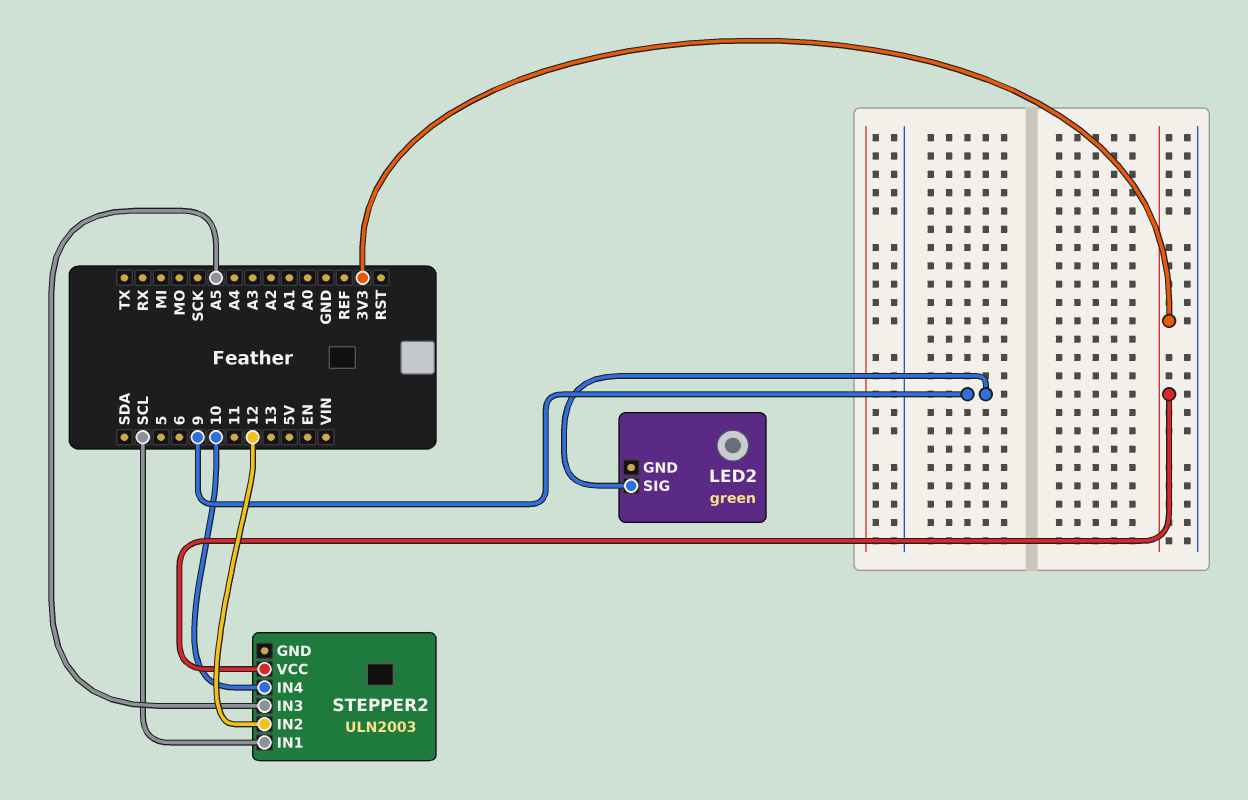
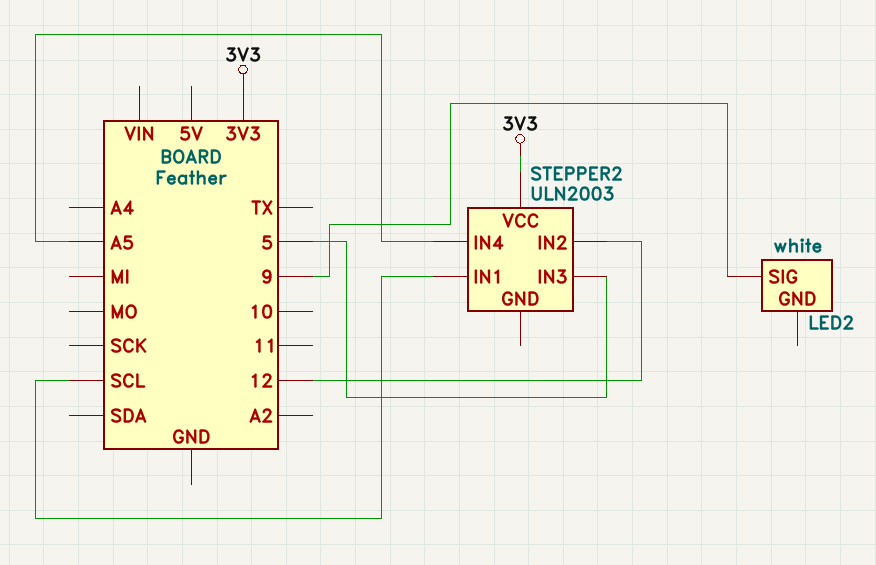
LED2: green -> white
STEPPER2 pin IN3: A5 -> 5
STEPPER2 pin IN4: 10 -> A5

